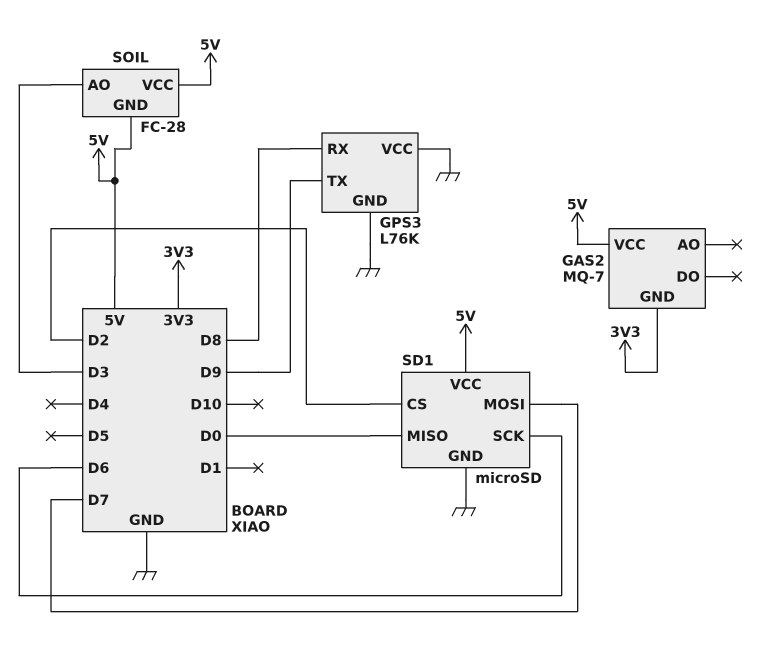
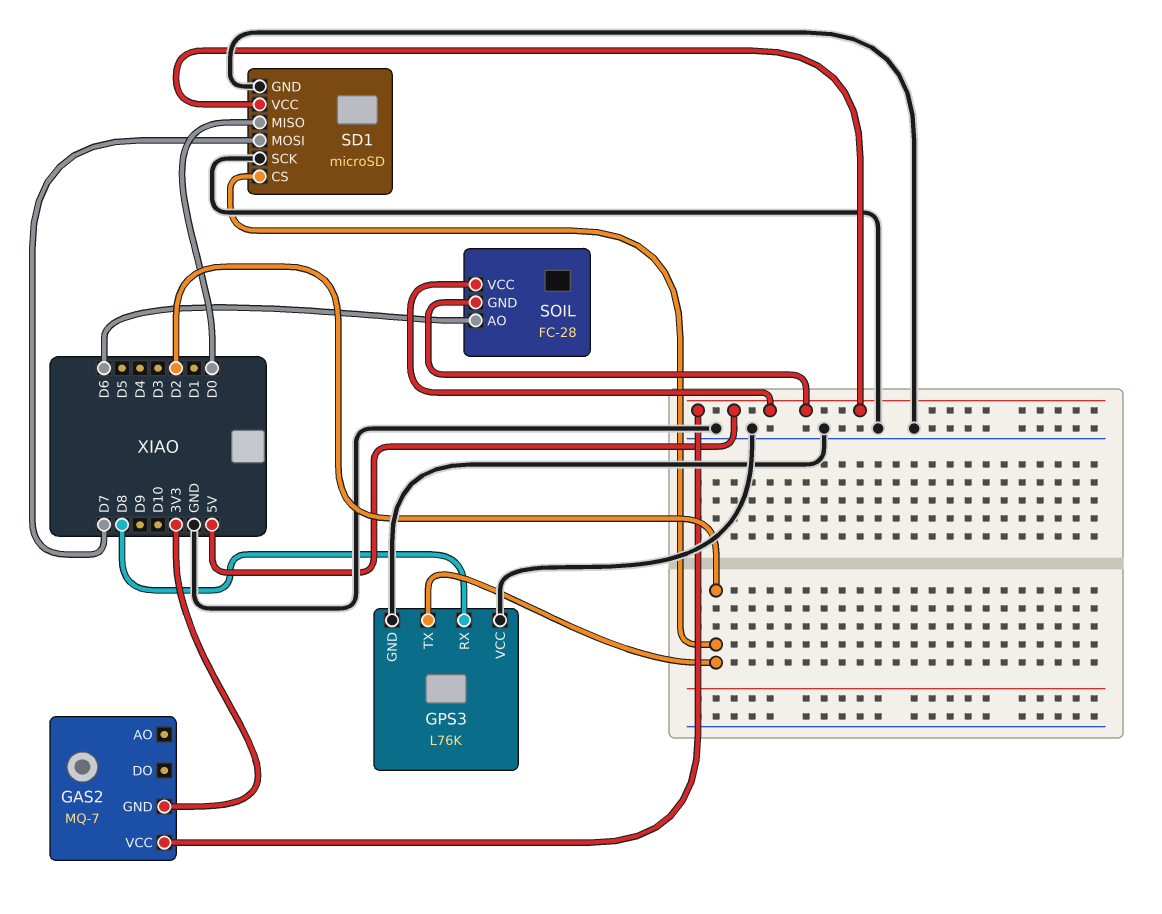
GPS3 pin TX: D9 -> D2
SD1 pin SCK: D6 -> GND
SOIL pin AO: D3 -> D6

